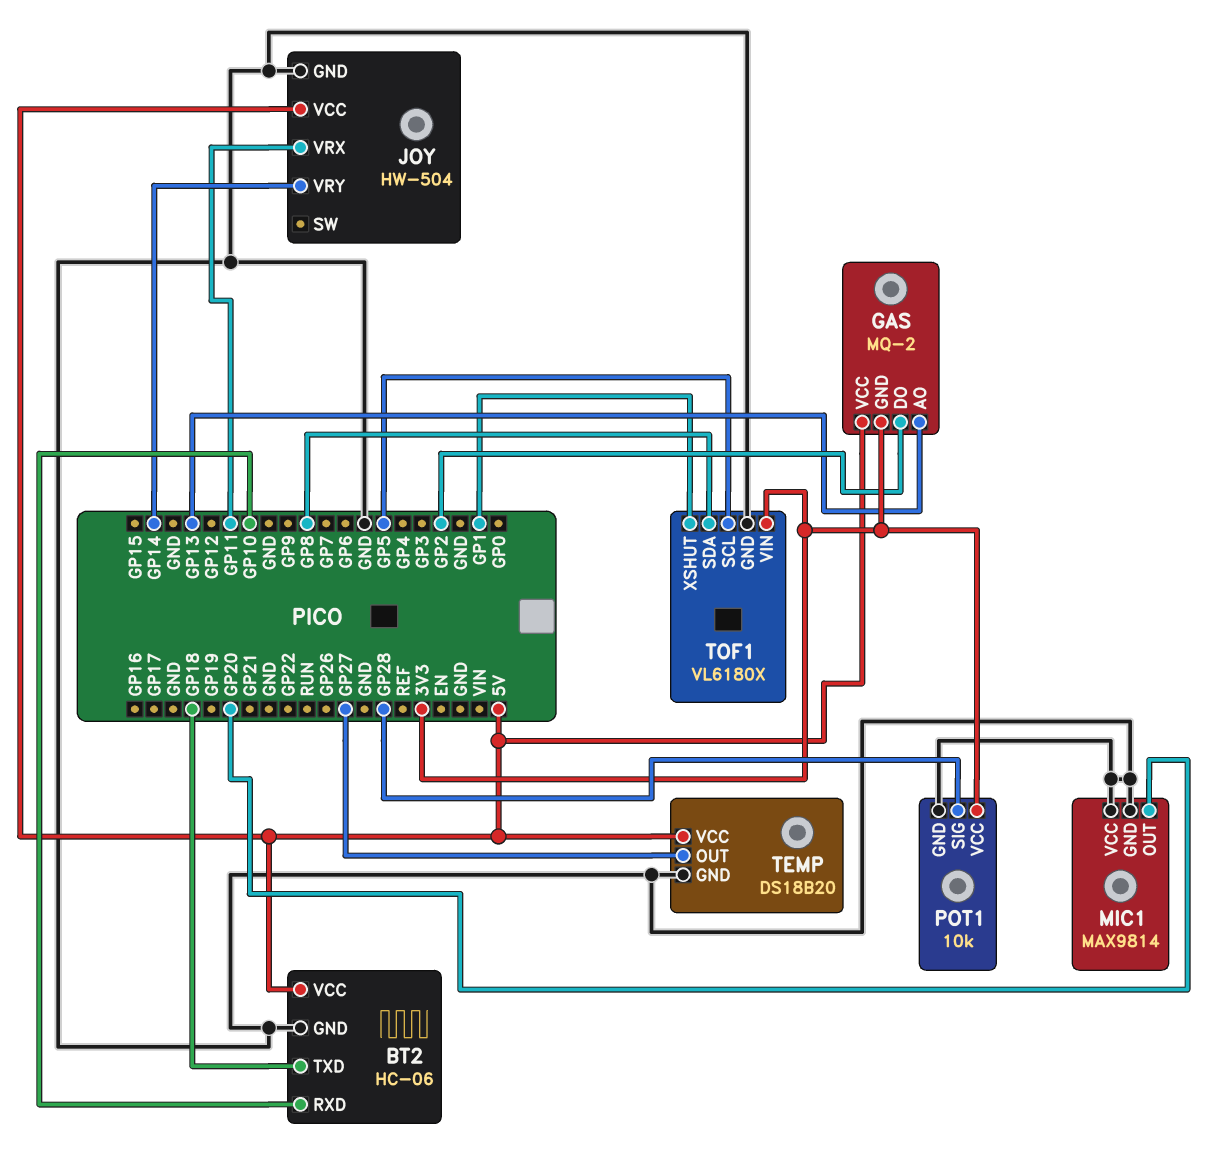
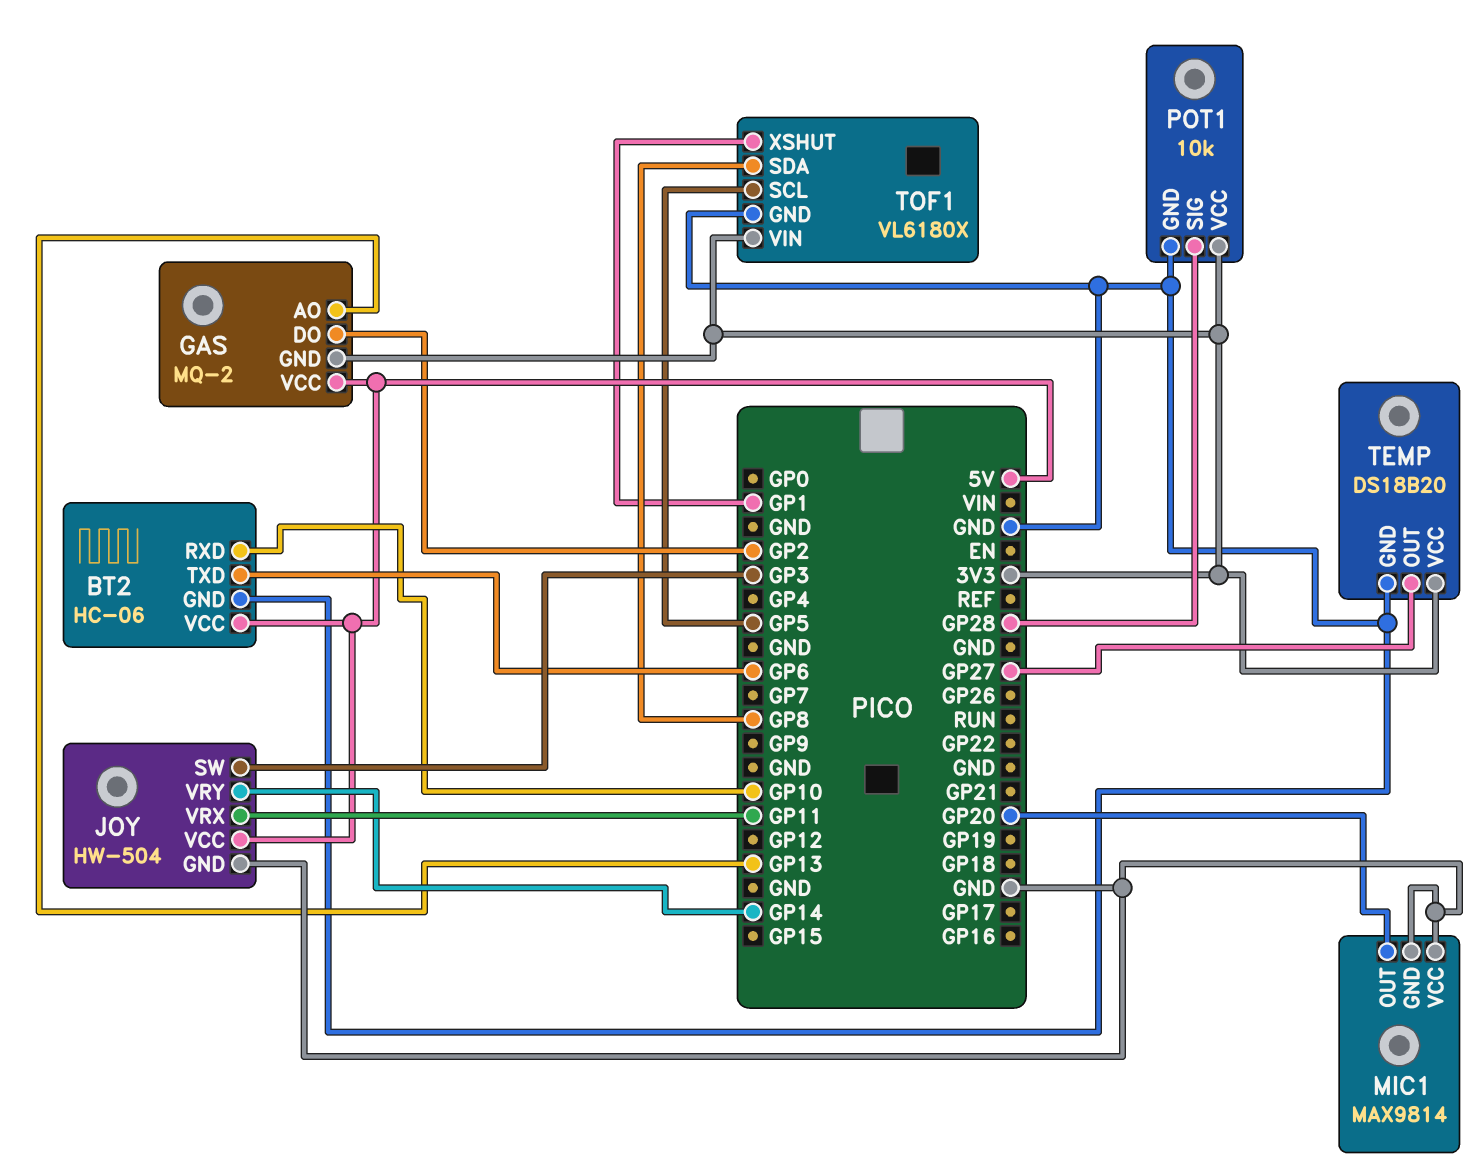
BT2 pin TXD: GP18 -> GP6
JOY pin SW: none -> GP3
TEMP pin VCC: 5V -> 3V3

